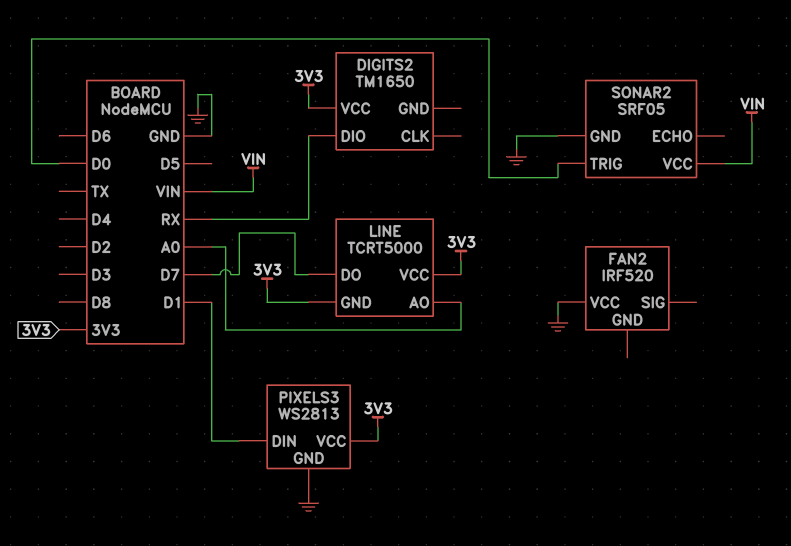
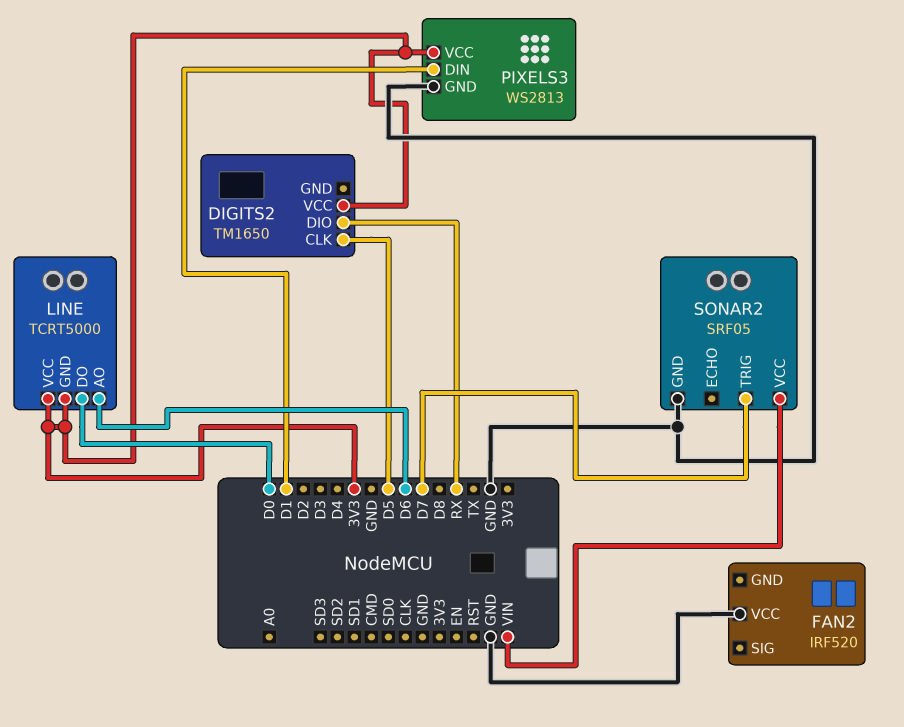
DIGITS2 pin CLK: none -> D5
LINE pin AO: A0 -> D6
LINE pin DO: D7 -> D0
SONAR2 pin TRIG: D0 -> D7

